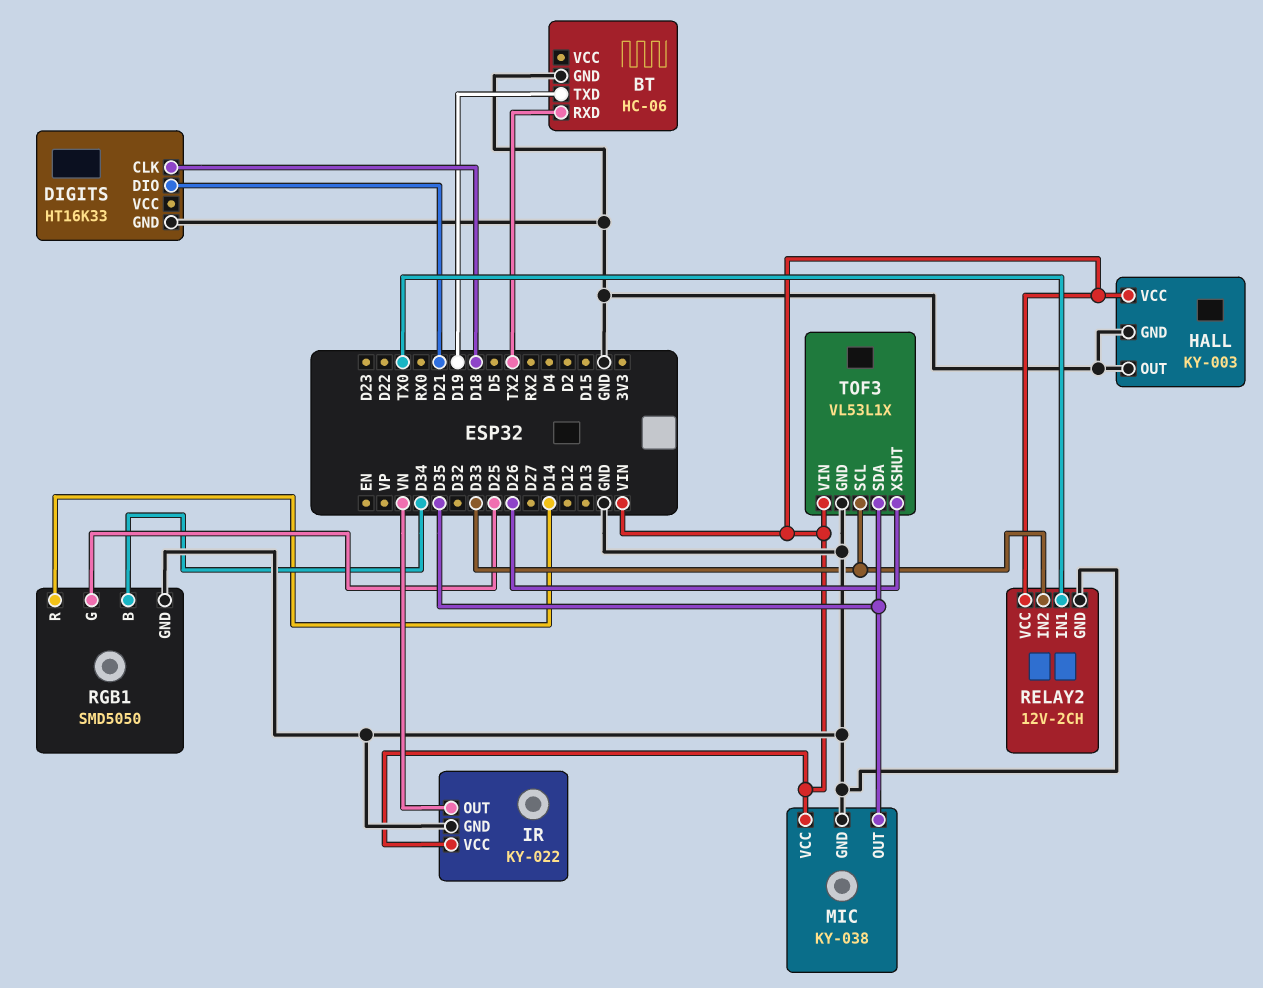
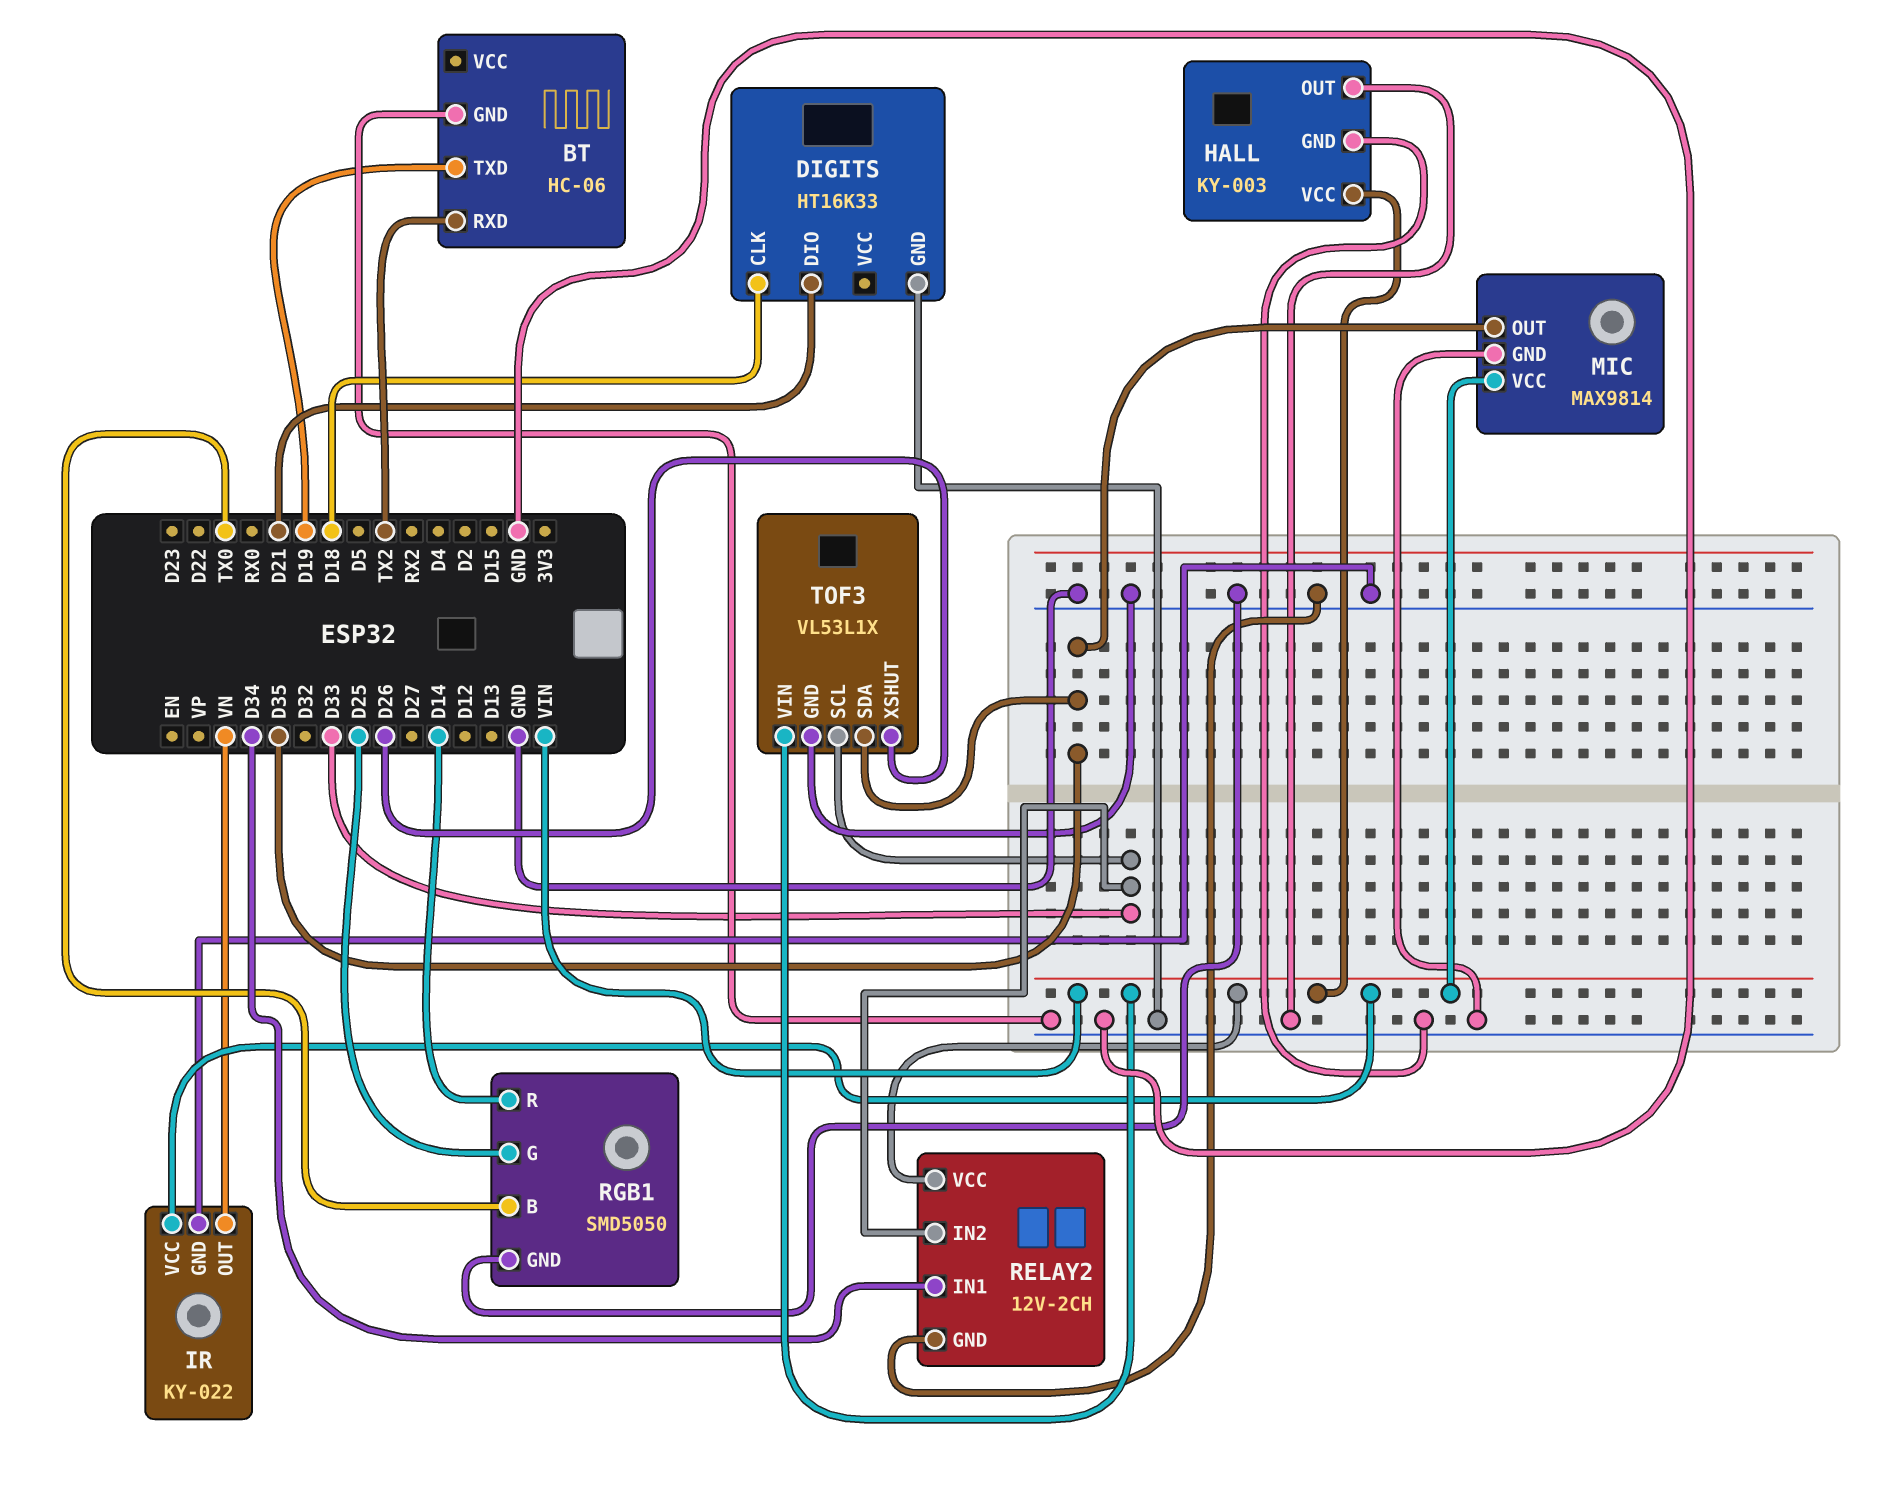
MIC: KY-038 -> MAX9814
RELAY2 pin IN1: TX0 -> D34
RGB1 pin B: D34 -> TX0

